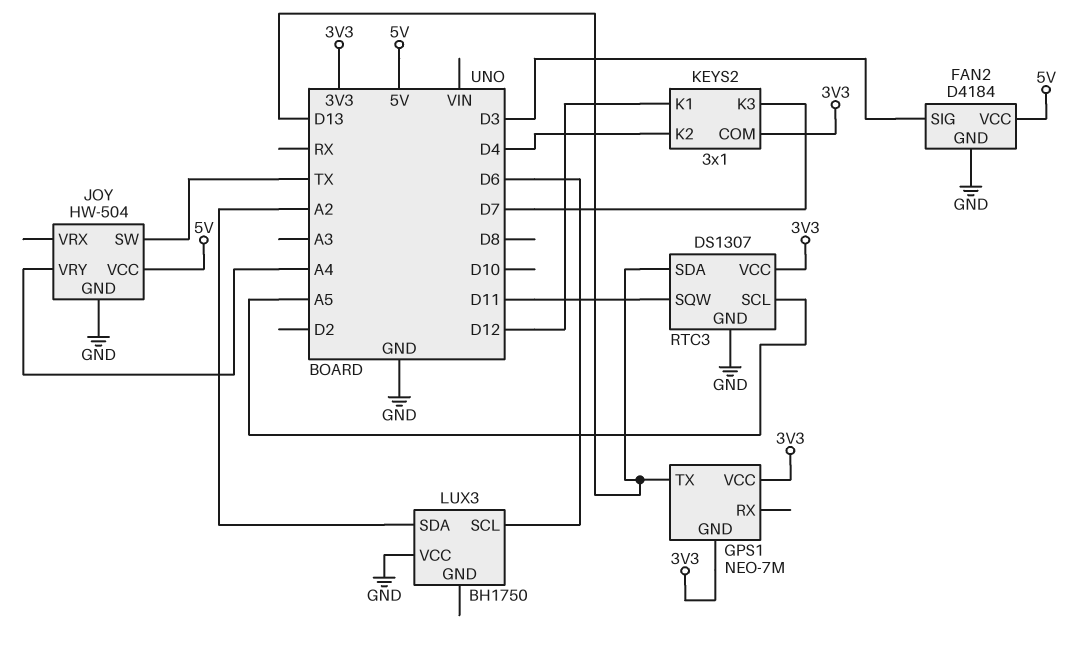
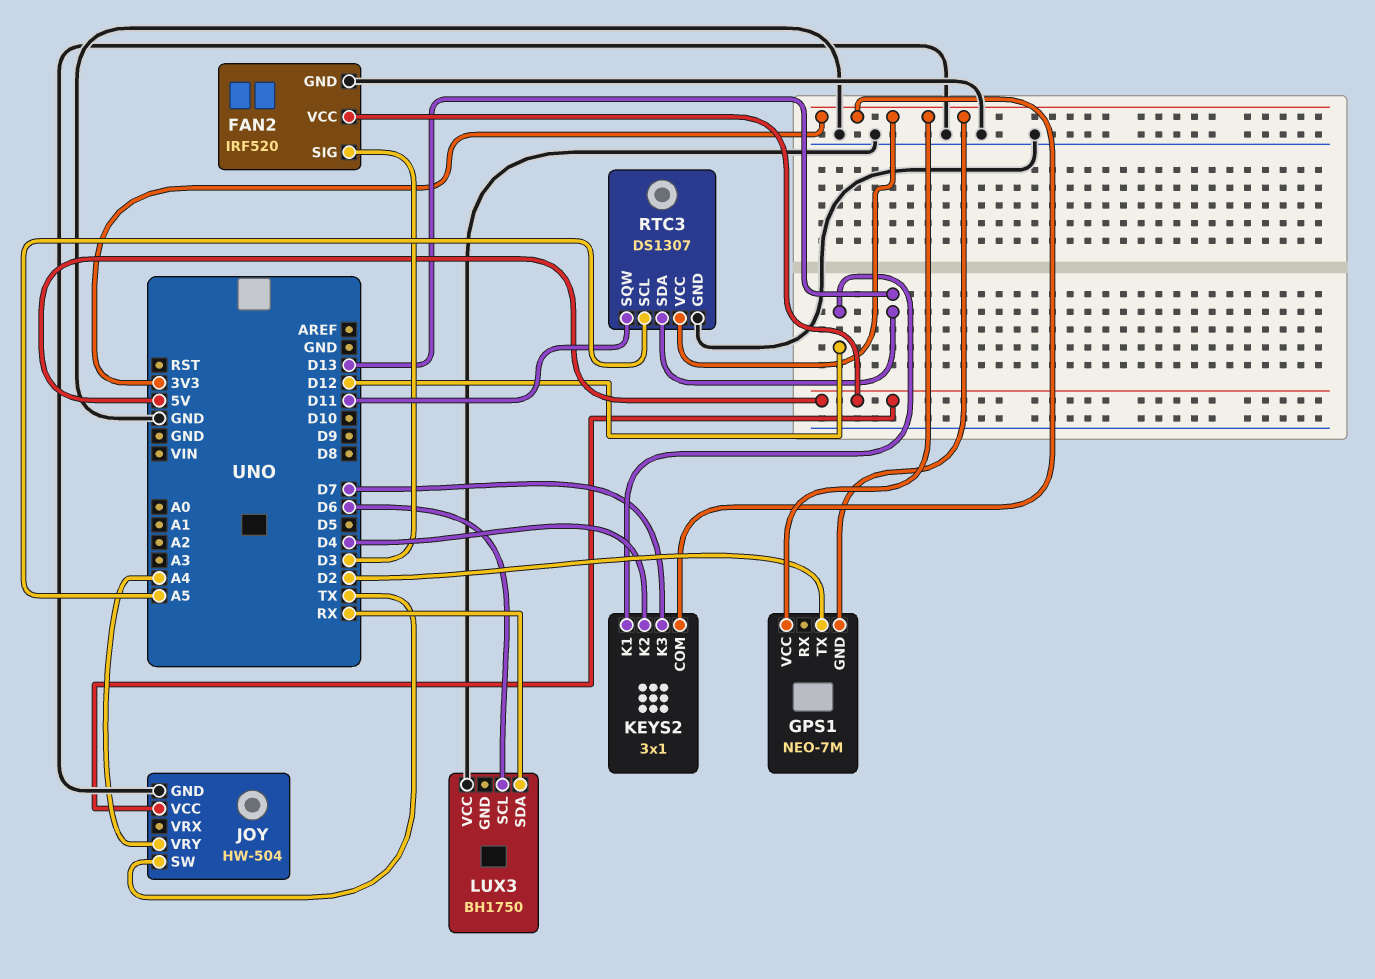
FAN2: D4184 -> IRF520
GPS1 pin TX: D13 -> D2
LUX3 pin SDA: A2 -> RX

